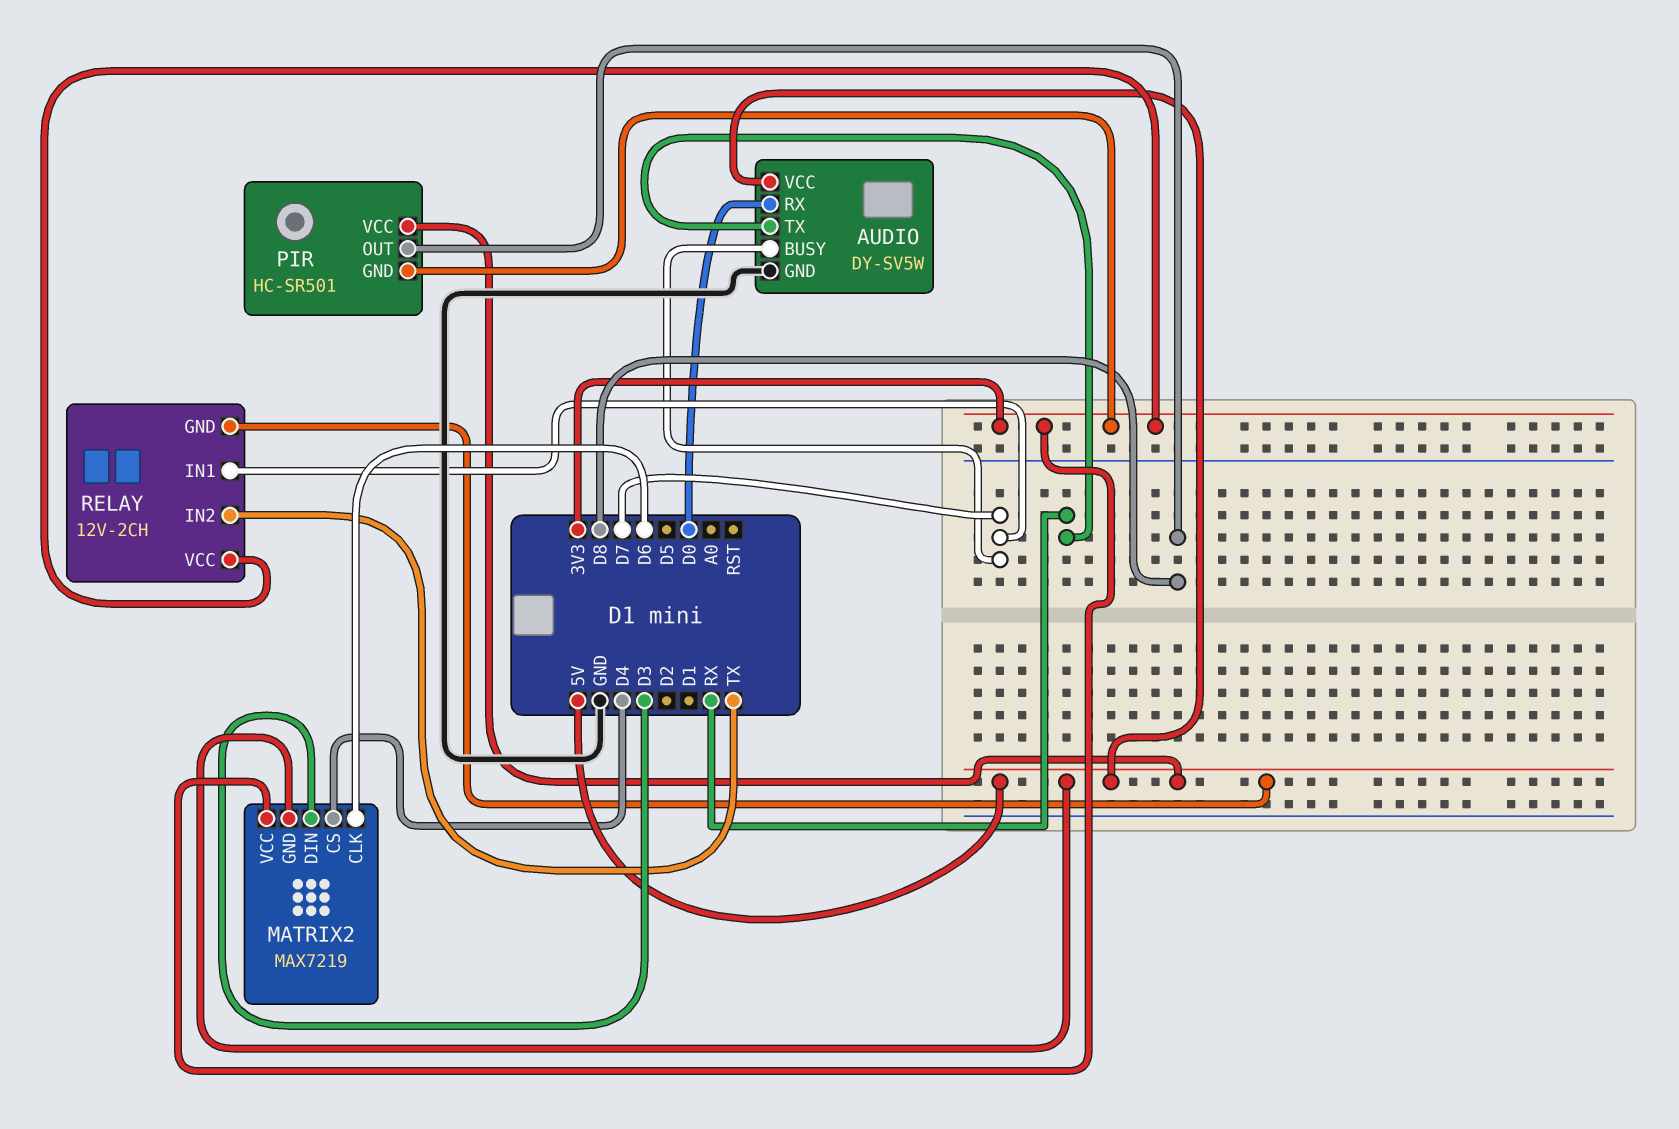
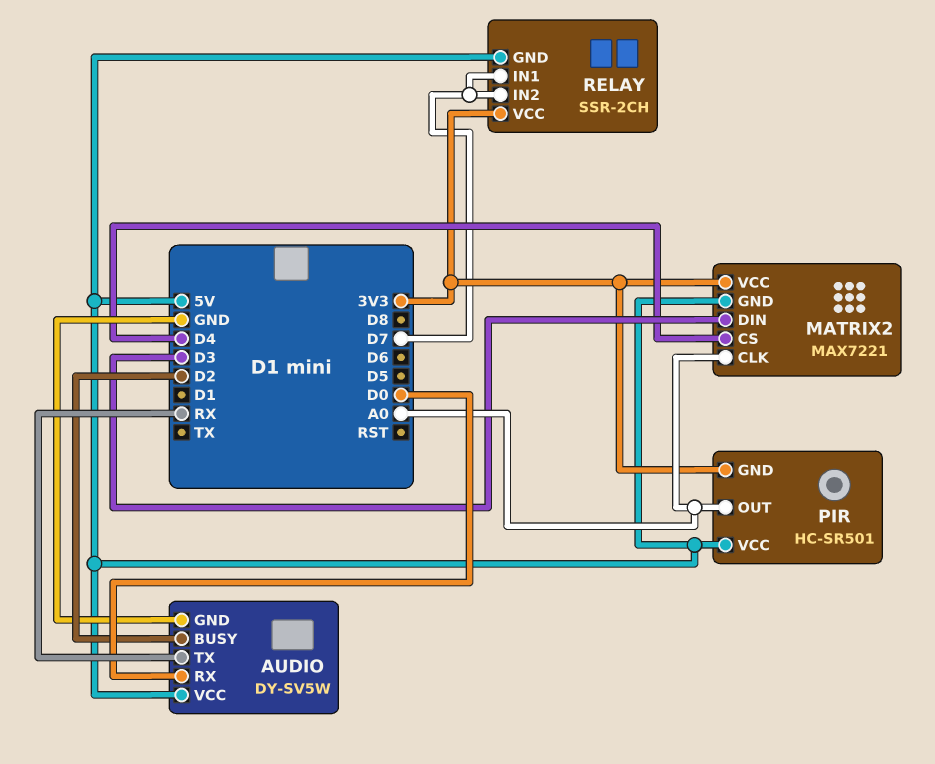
AUDIO pin BUSY: D7 -> D2
MATRIX2: MAX7219 -> MAX7221
MATRIX2 pin CLK: D6 -> A0
PIR pin OUT: D8 -> A0
RELAY: 12V-2CH -> SSR-2CH
RELAY pin IN2: TX -> D7

